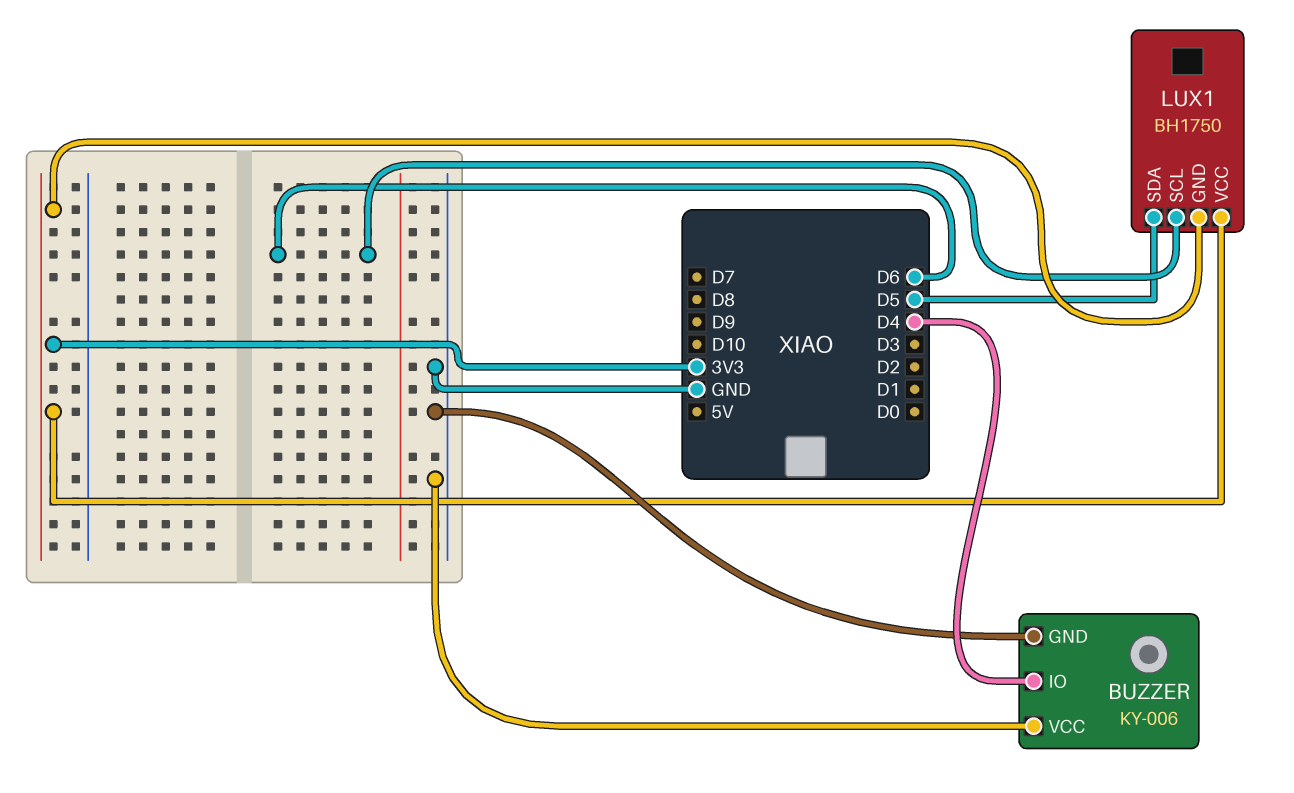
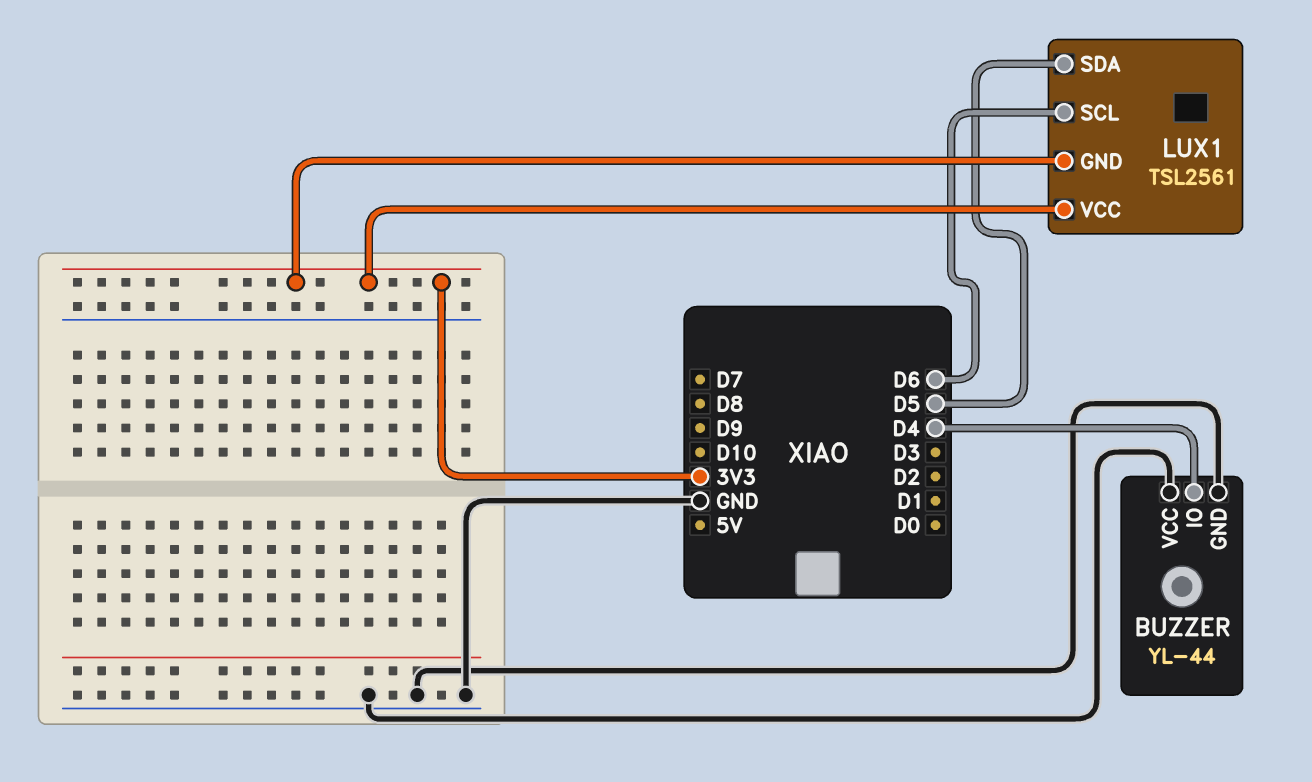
BUZZER: KY-006 -> YL-44
LUX1: BH1750 -> TSL2561

